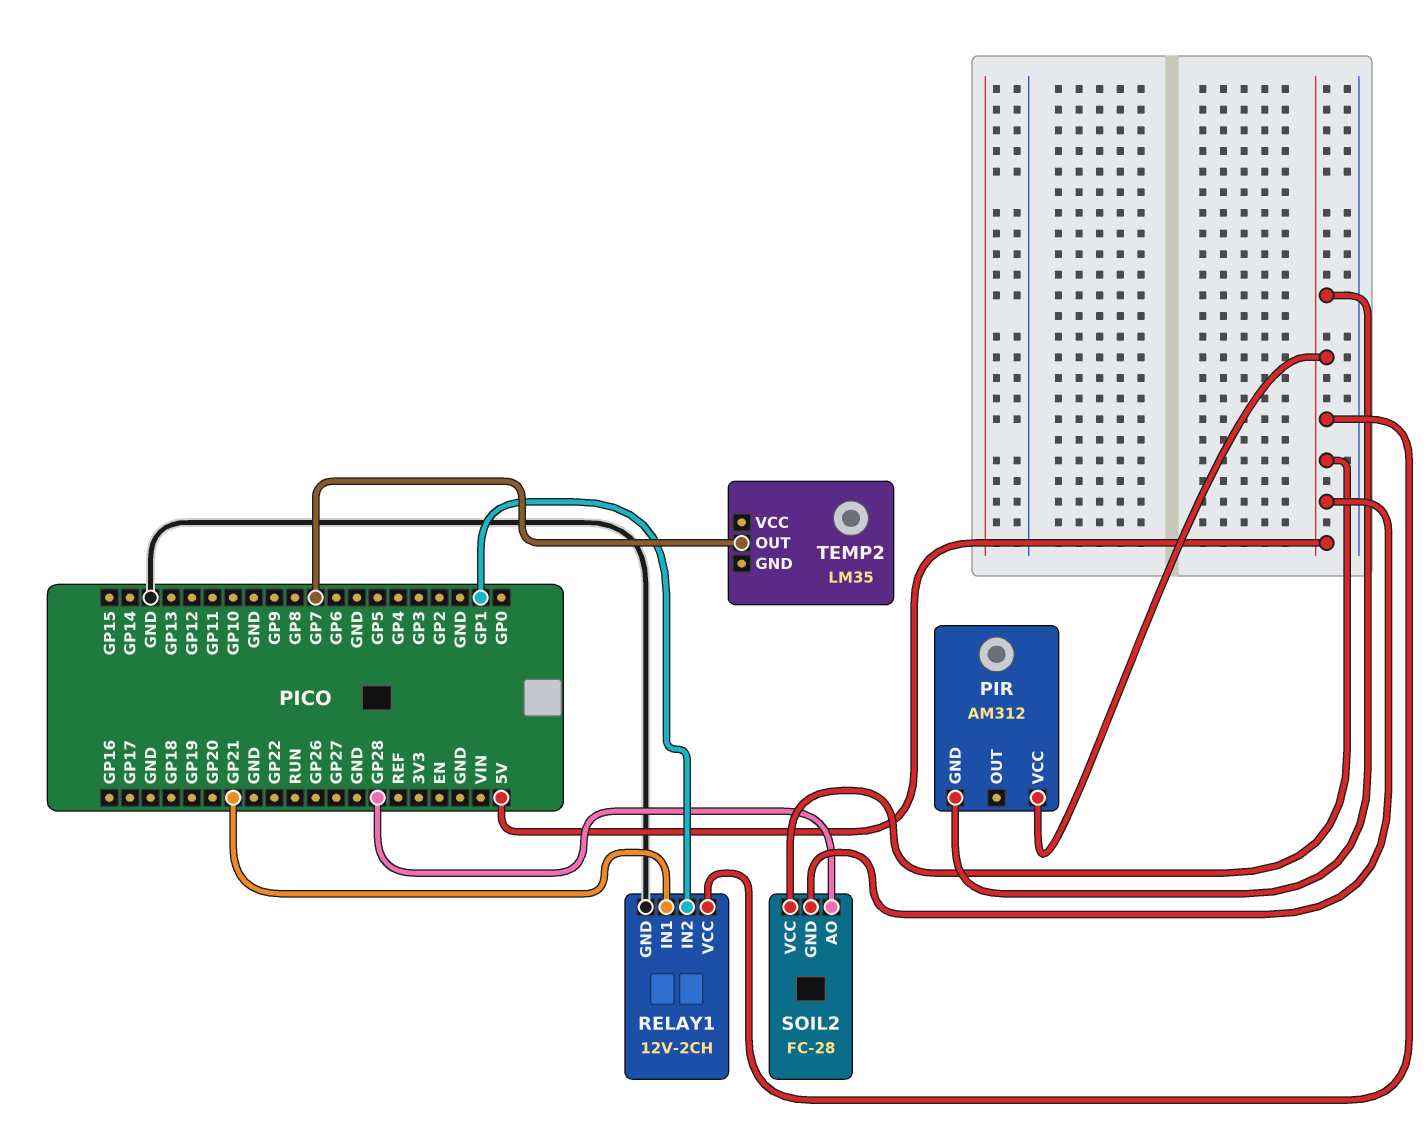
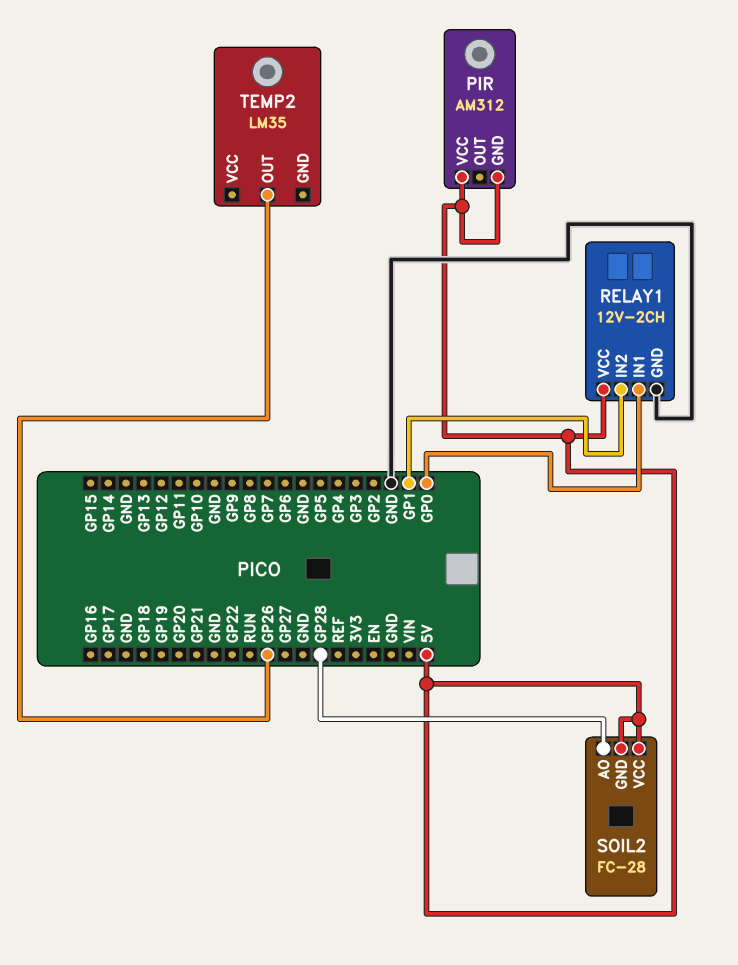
RELAY1 pin IN1: GP21 -> GP0
TEMP2 pin OUT: GP7 -> GP26

